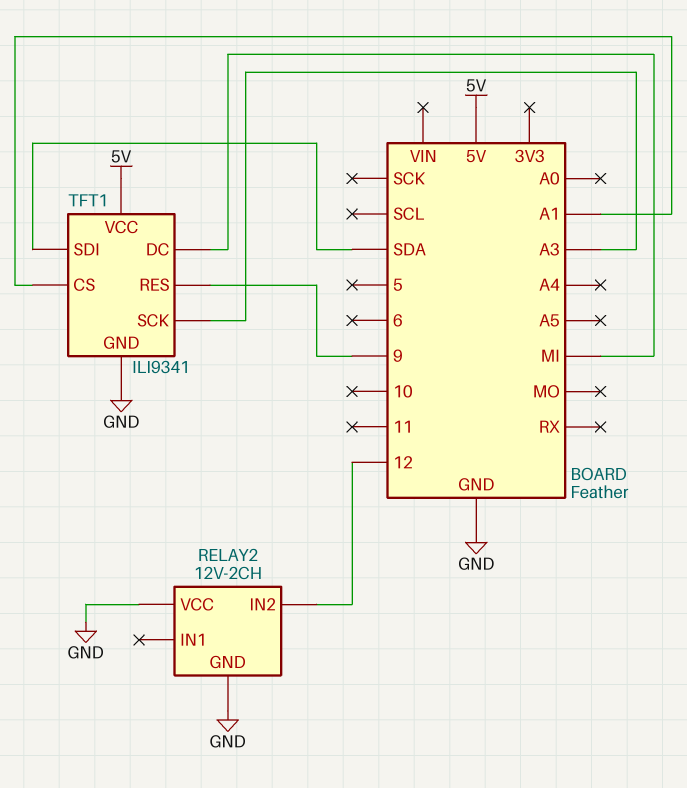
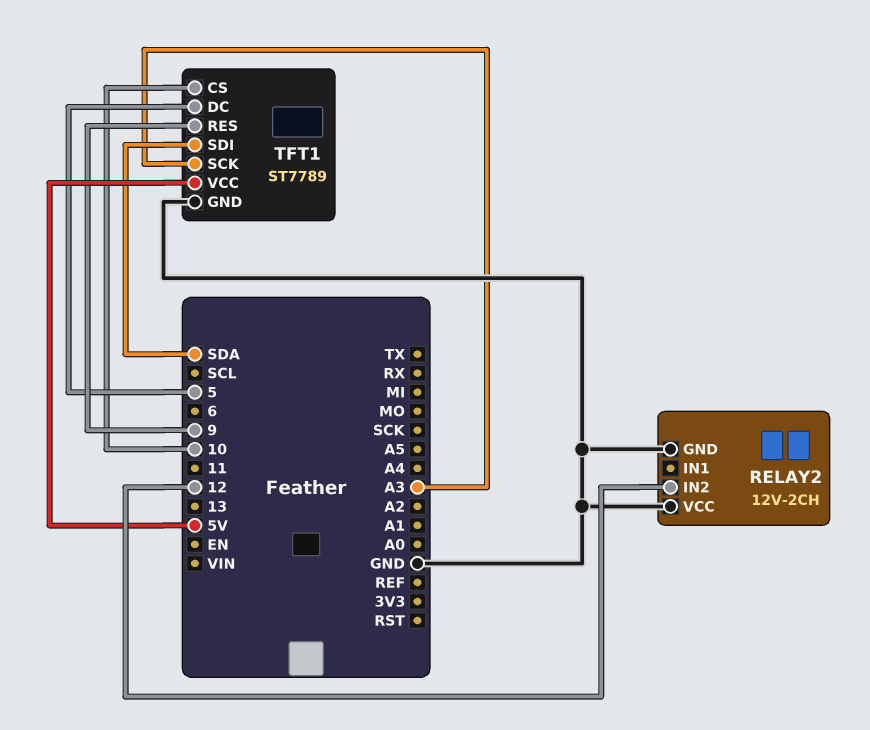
TFT1: ILI9341 -> ST7789
TFT1 pin CS: A1 -> 10
TFT1 pin DC: MI -> 5

